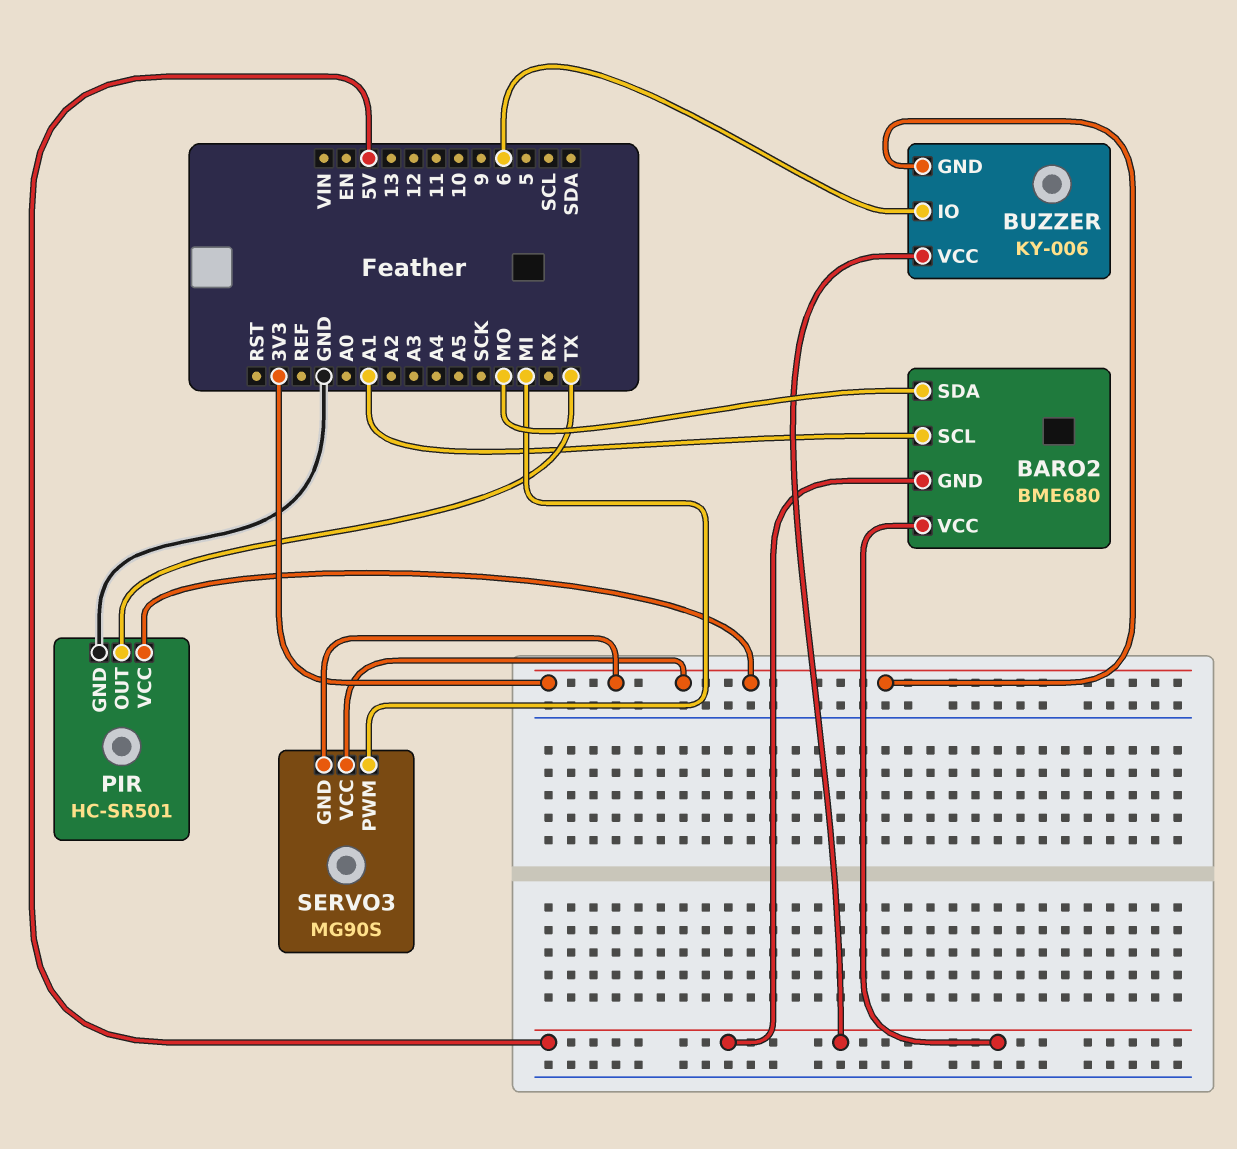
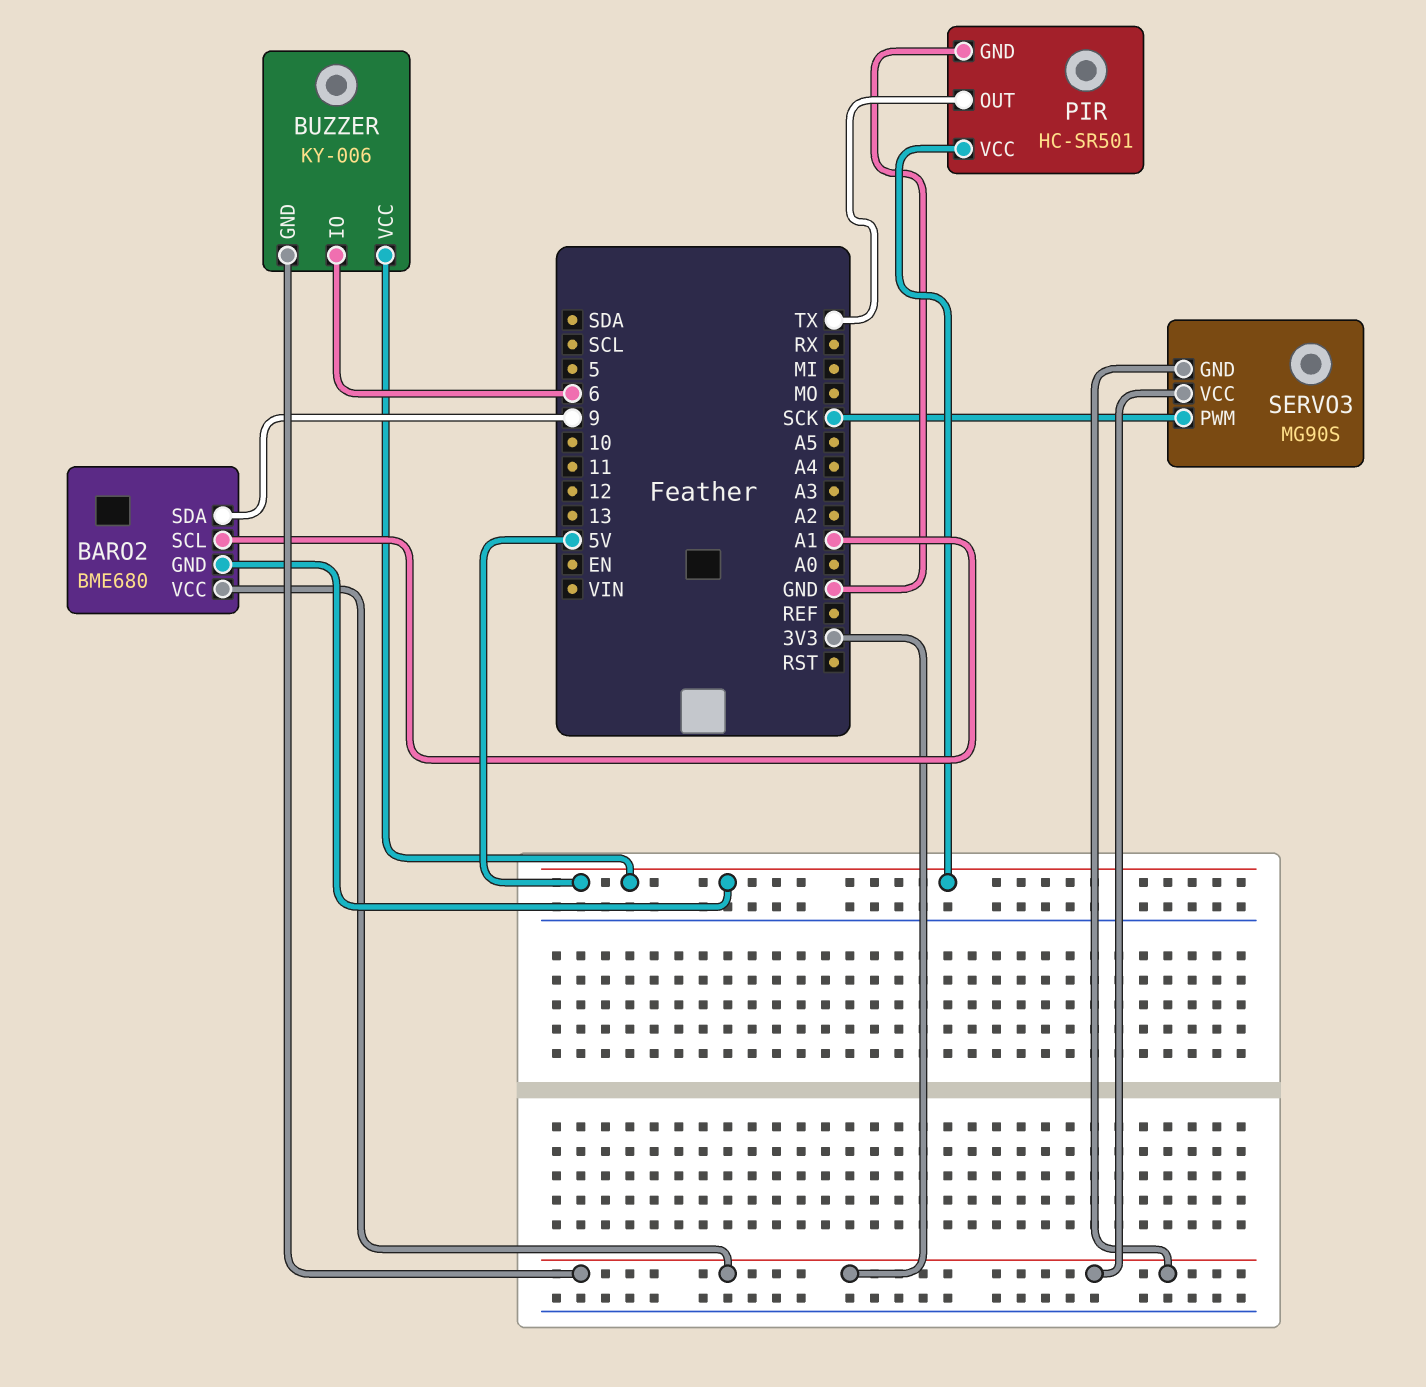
BARO2 pin SDA: MO -> 9
BARO2 pin VCC: 5V -> 3V3
PIR pin VCC: 3V3 -> 5V
SERVO3 pin PWM: MI -> SCK

